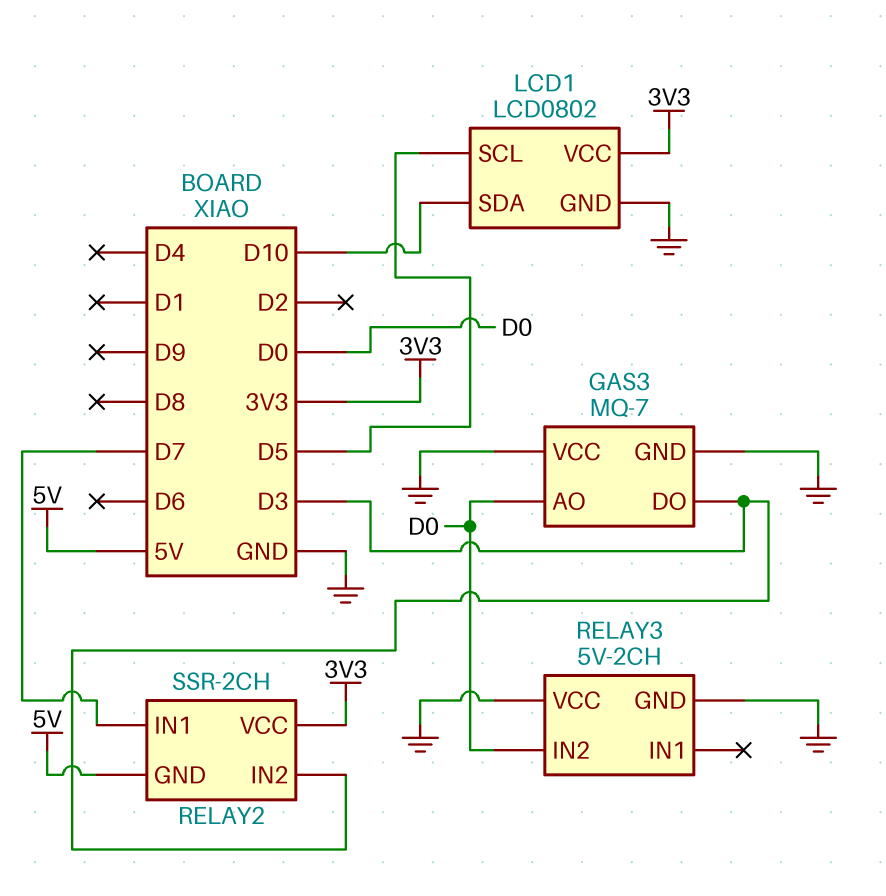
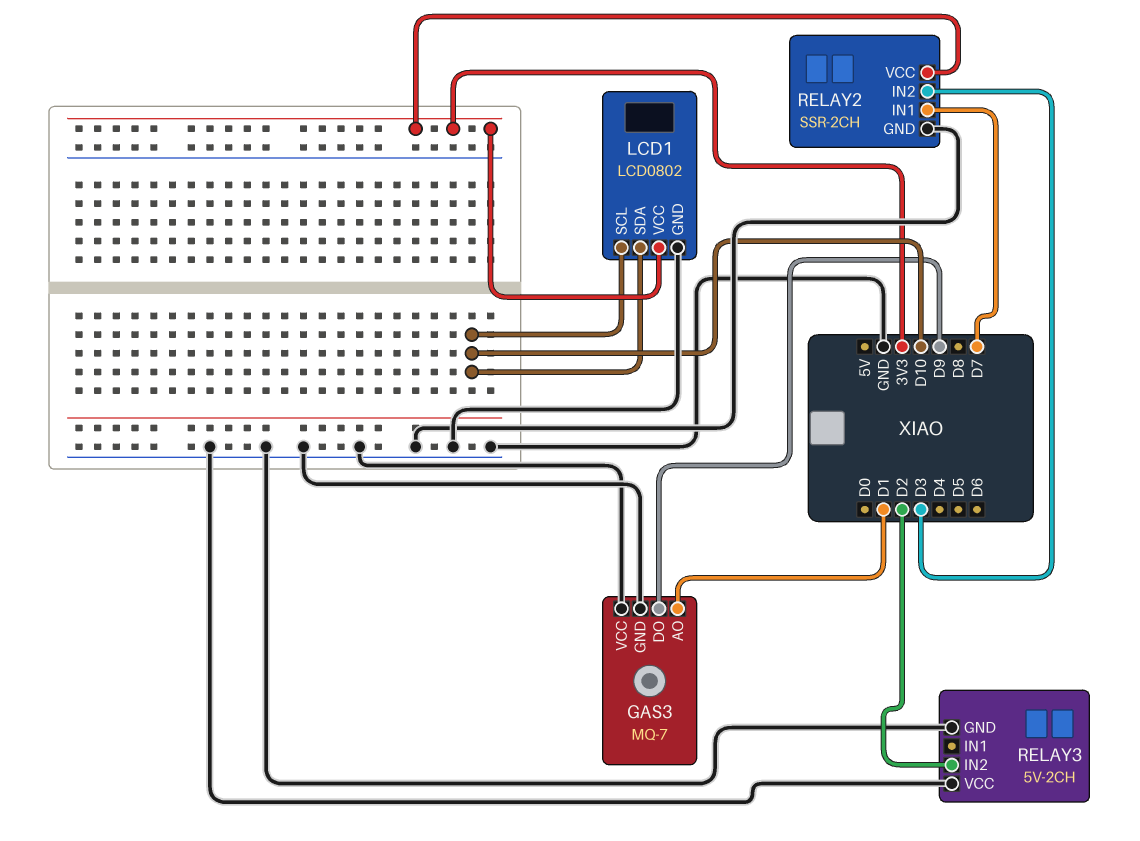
GAS3 pin AO: D0 -> D1
GAS3 pin DO: D3 -> D9
LCD1 pin SCL: D5 -> D10
RELAY2 pin GND: 5V -> GND
RELAY3 pin IN2: D0 -> D2

